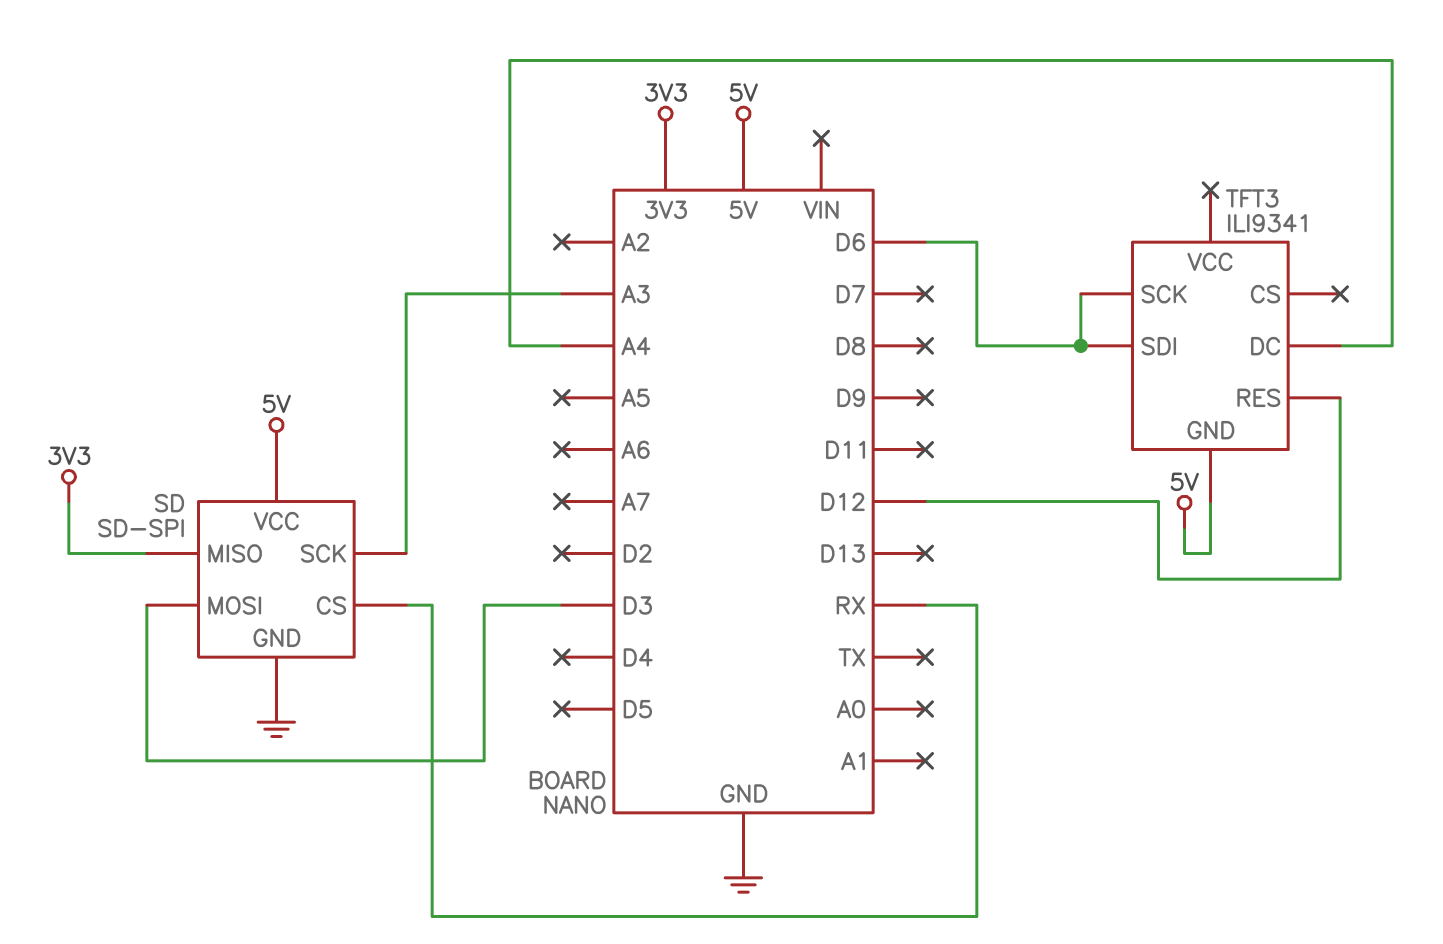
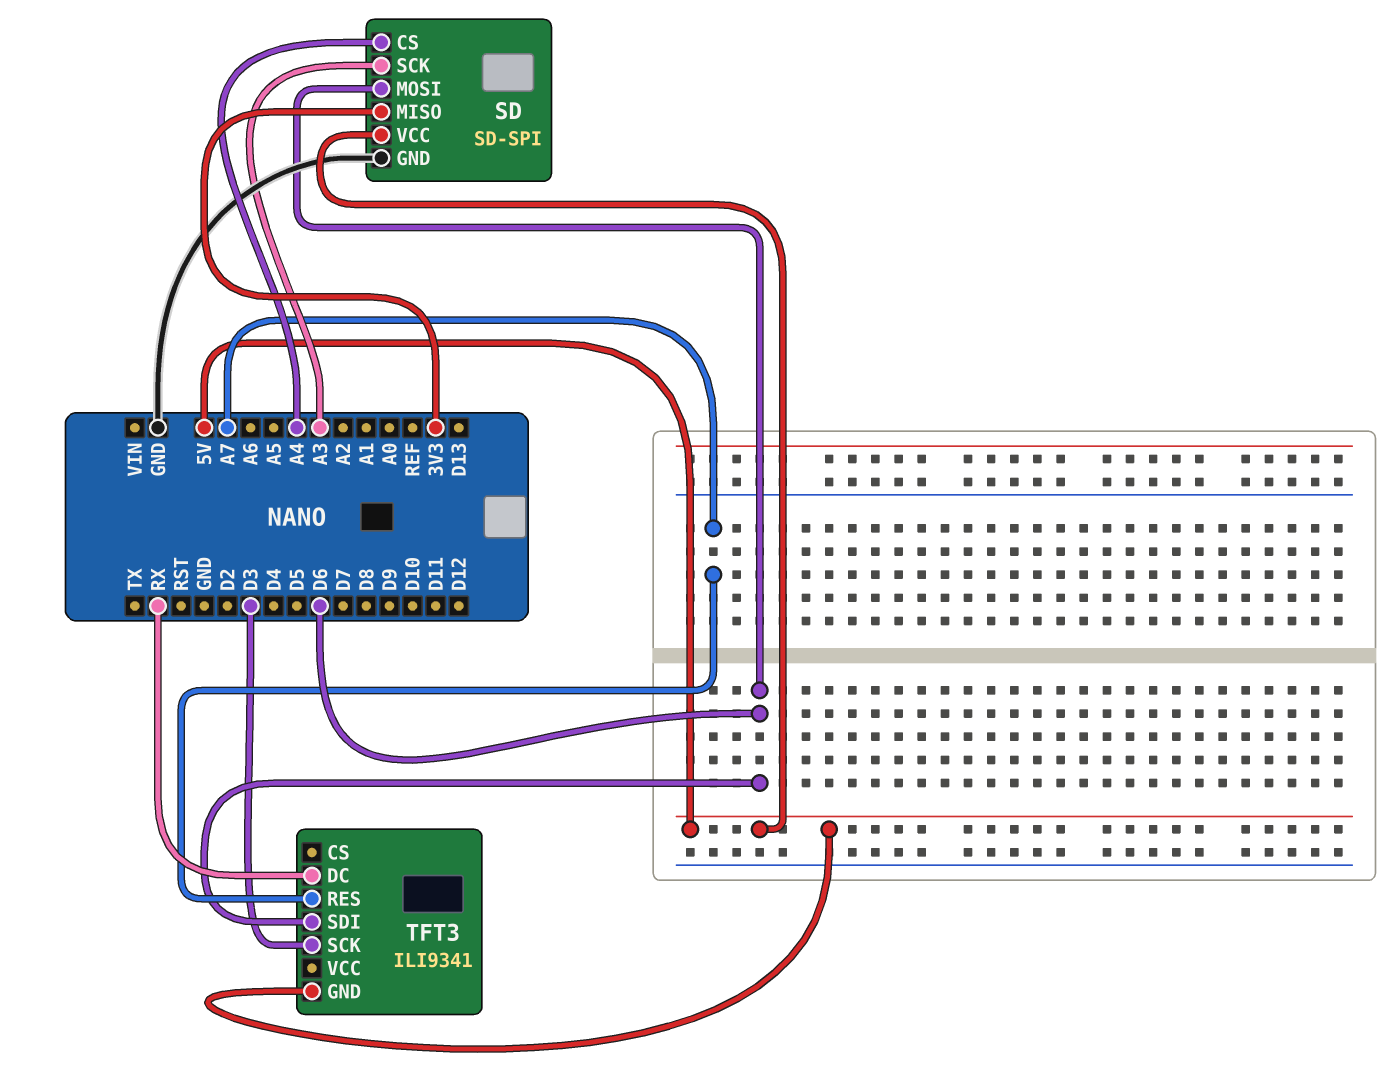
SD pin CS: RX -> A4
SD pin MOSI: D3 -> D6
TFT3 pin DC: A4 -> RX
TFT3 pin RES: D12 -> A7
TFT3 pin SCK: D6 -> D3

